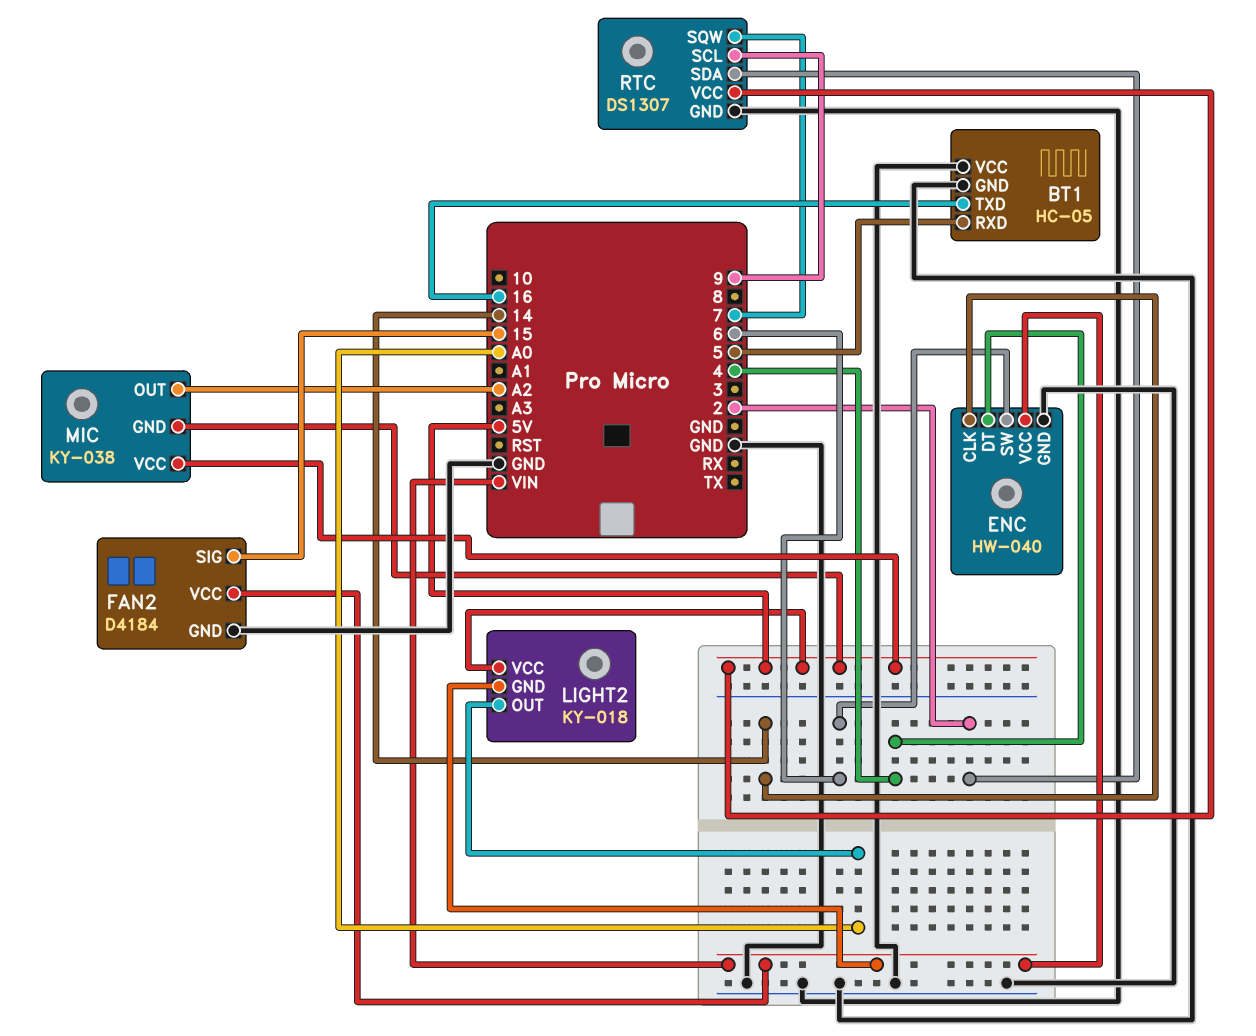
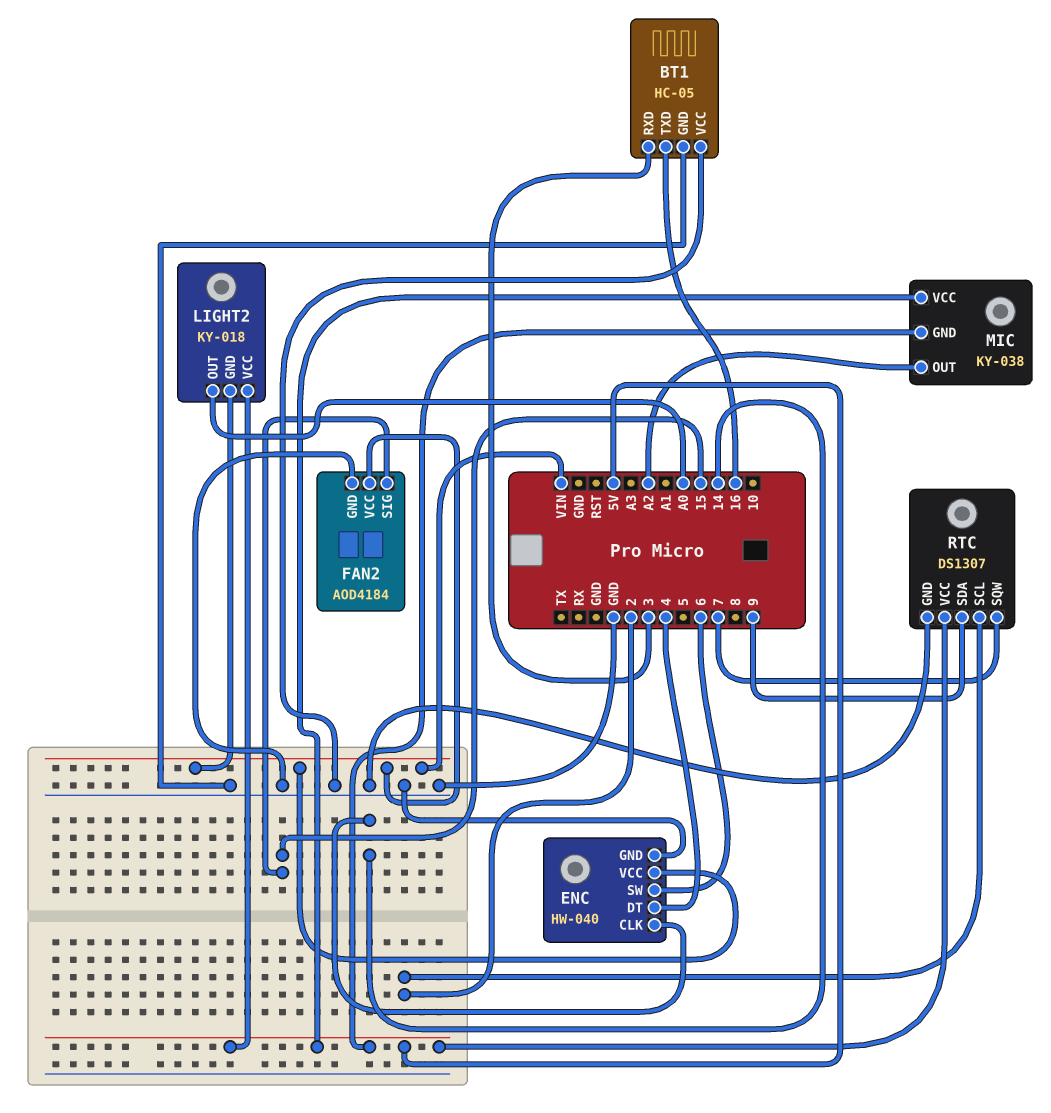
BT1 pin RXD: 5 -> 3
FAN2: D4184 -> AOD4184
RTC pin SCL: 9 -> 2
RTC pin SDA: 2 -> 9

